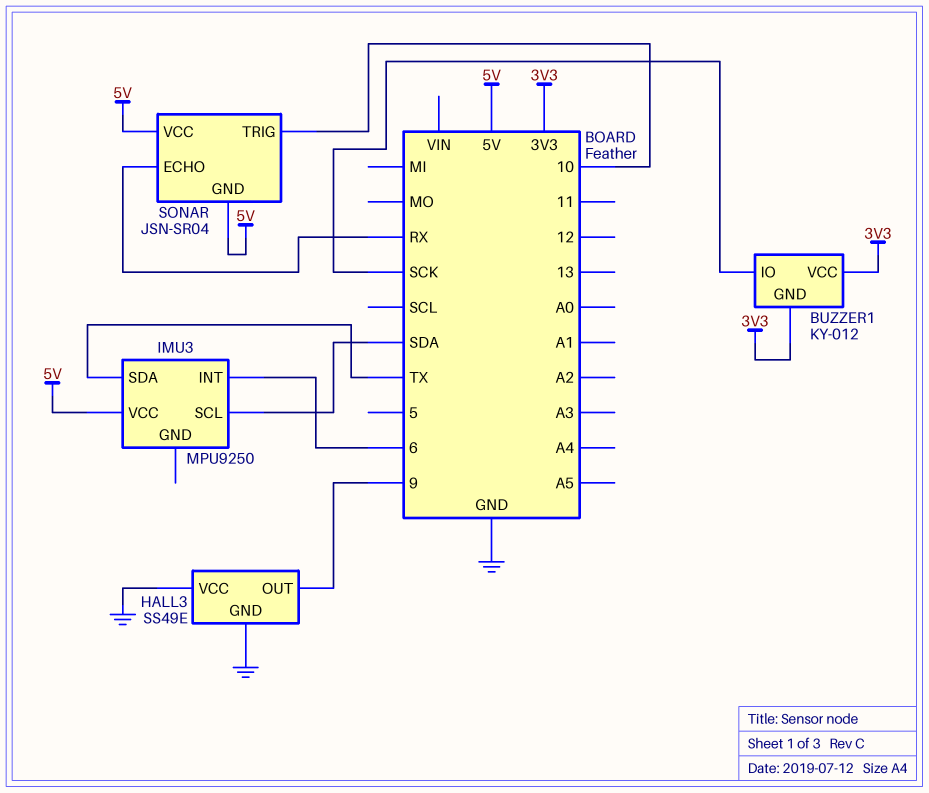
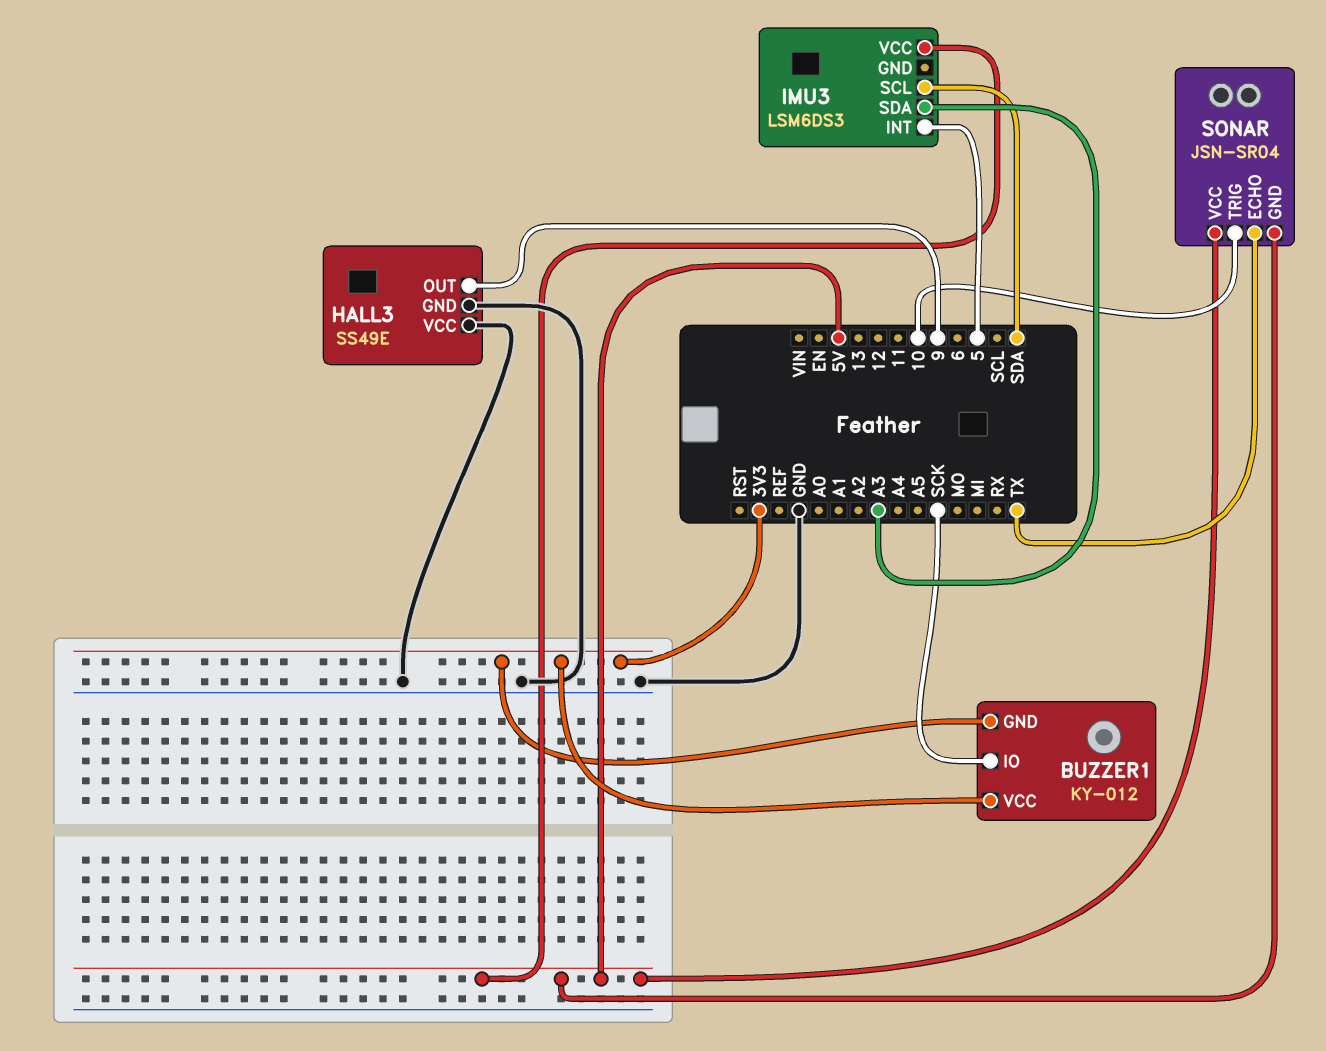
IMU3: MPU9250 -> LSM6DS3
IMU3 pin INT: 6 -> 5
IMU3 pin SDA: TX -> A3
SONAR pin ECHO: RX -> TX

